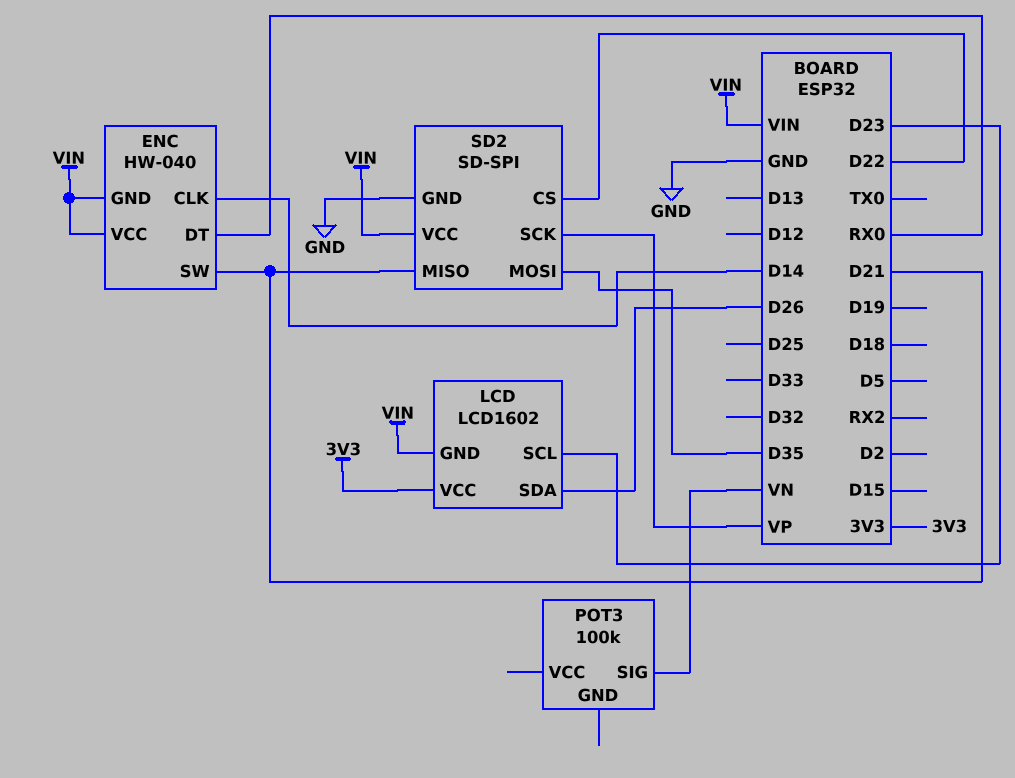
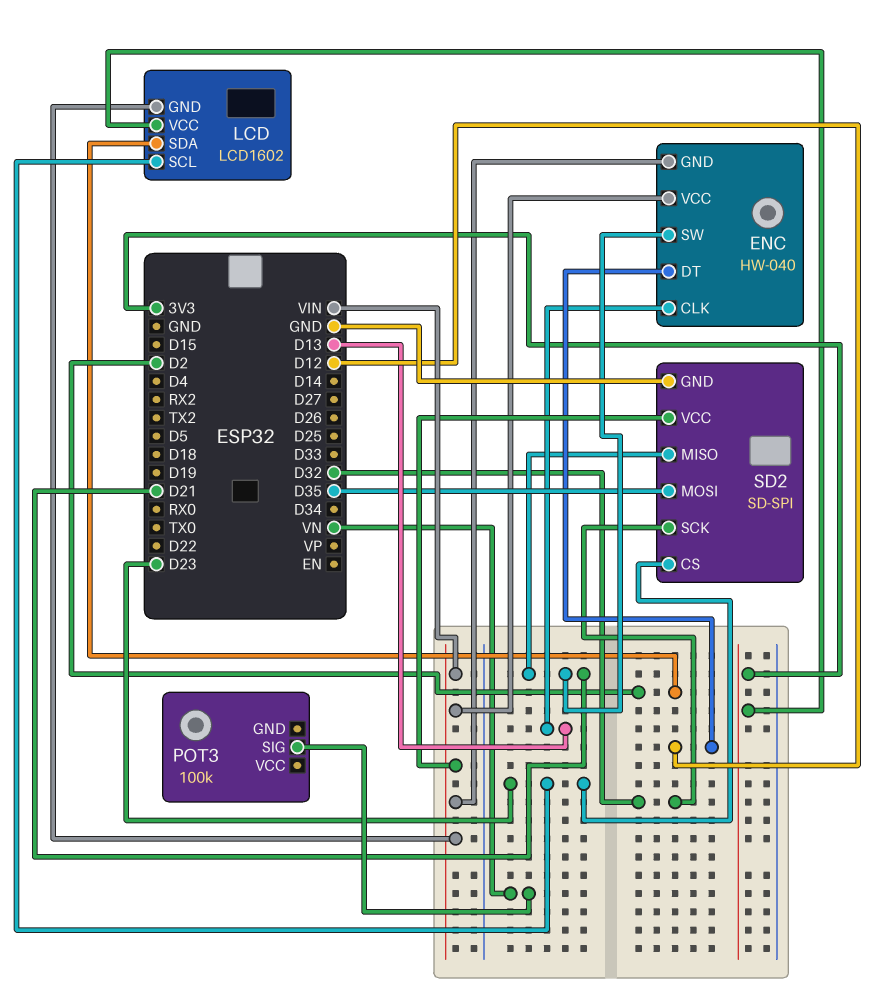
ENC pin CLK: D14 -> D13
ENC pin DT: RX0 -> D12
LCD pin SDA: D26 -> D2
SD2 pin CS: D22 -> D23
SD2 pin SCK: VP -> D32

